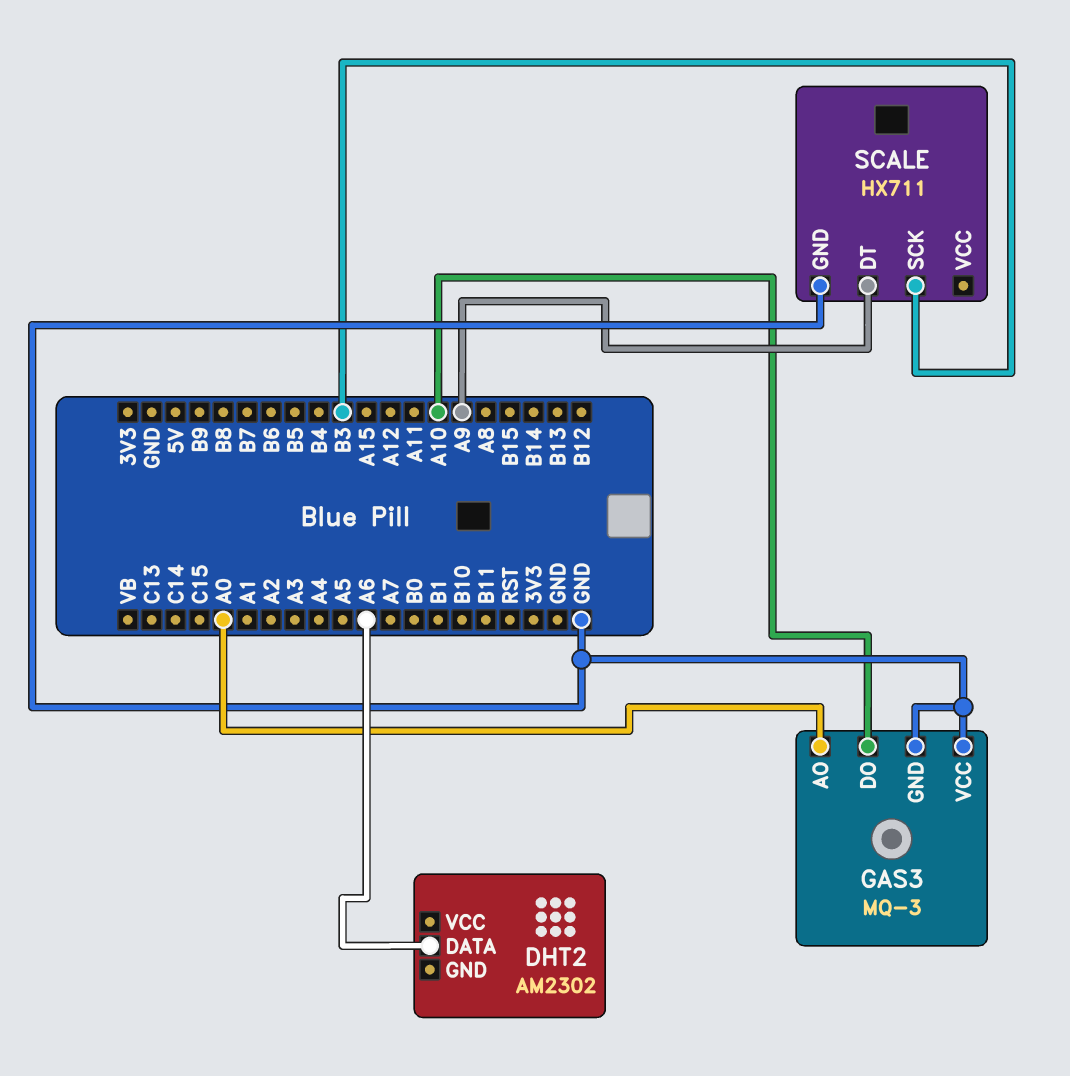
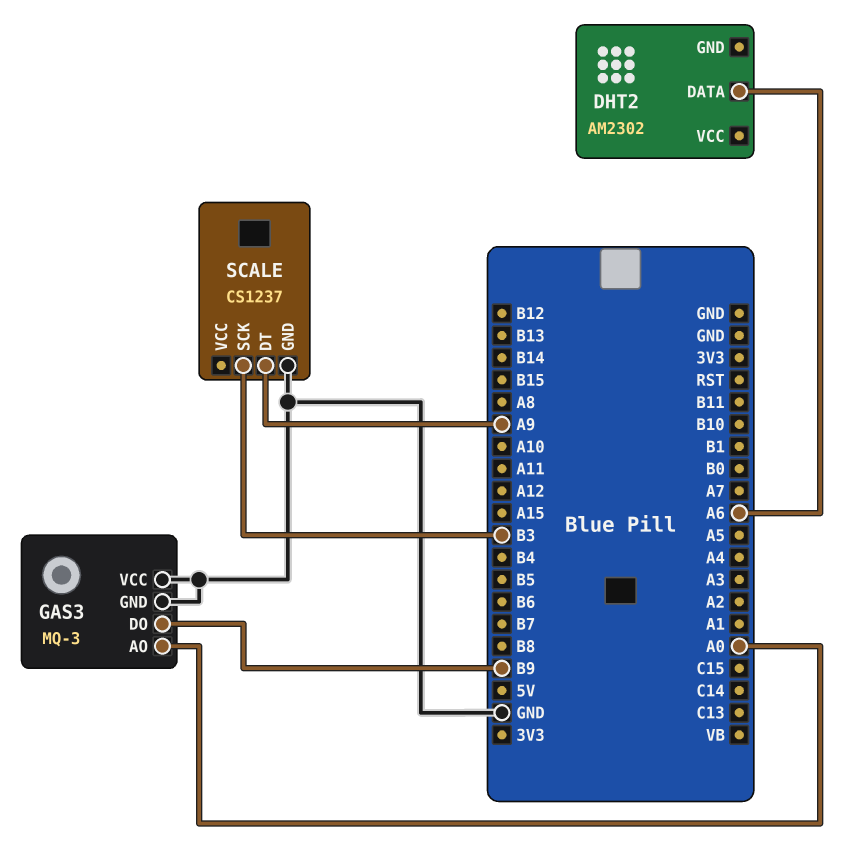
GAS3 pin DO: A10 -> B9
SCALE: HX711 -> CS1237

